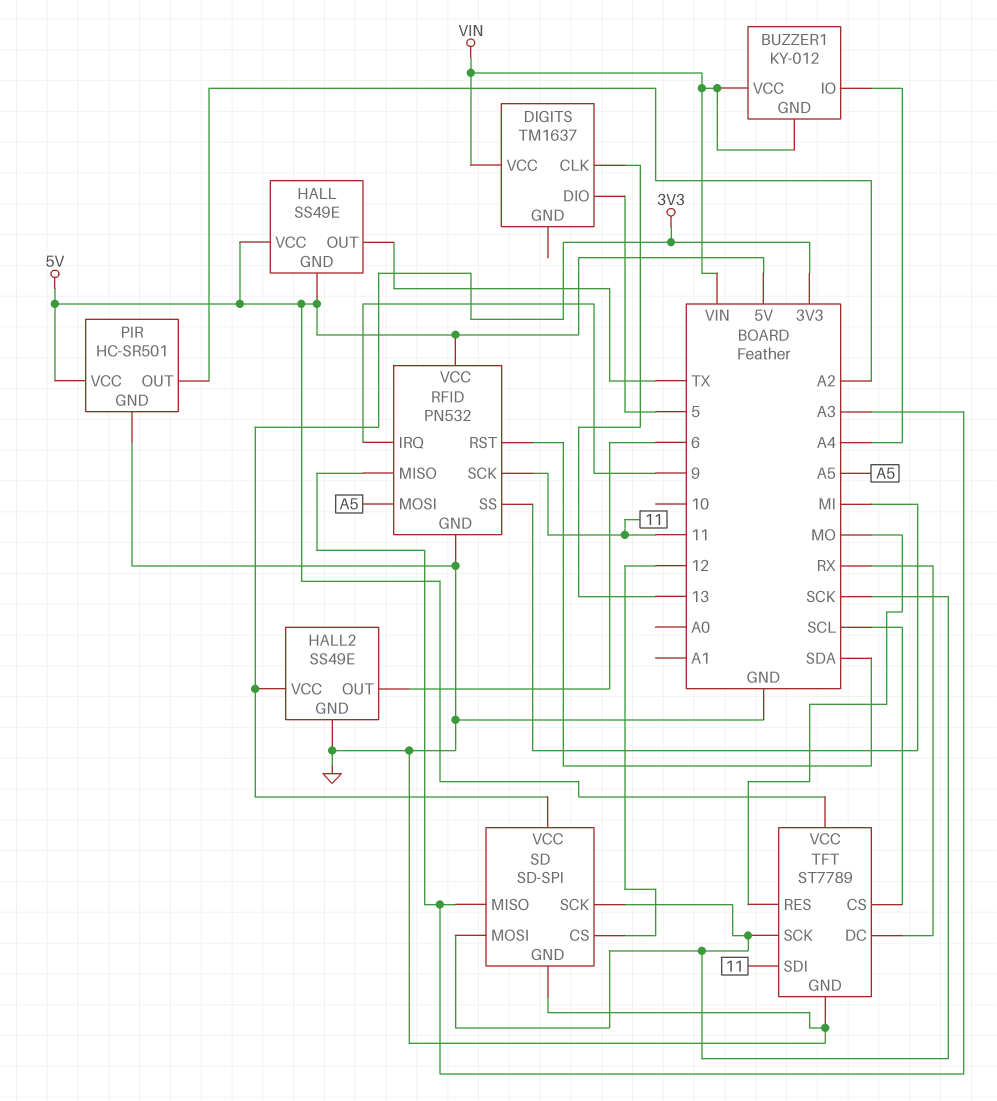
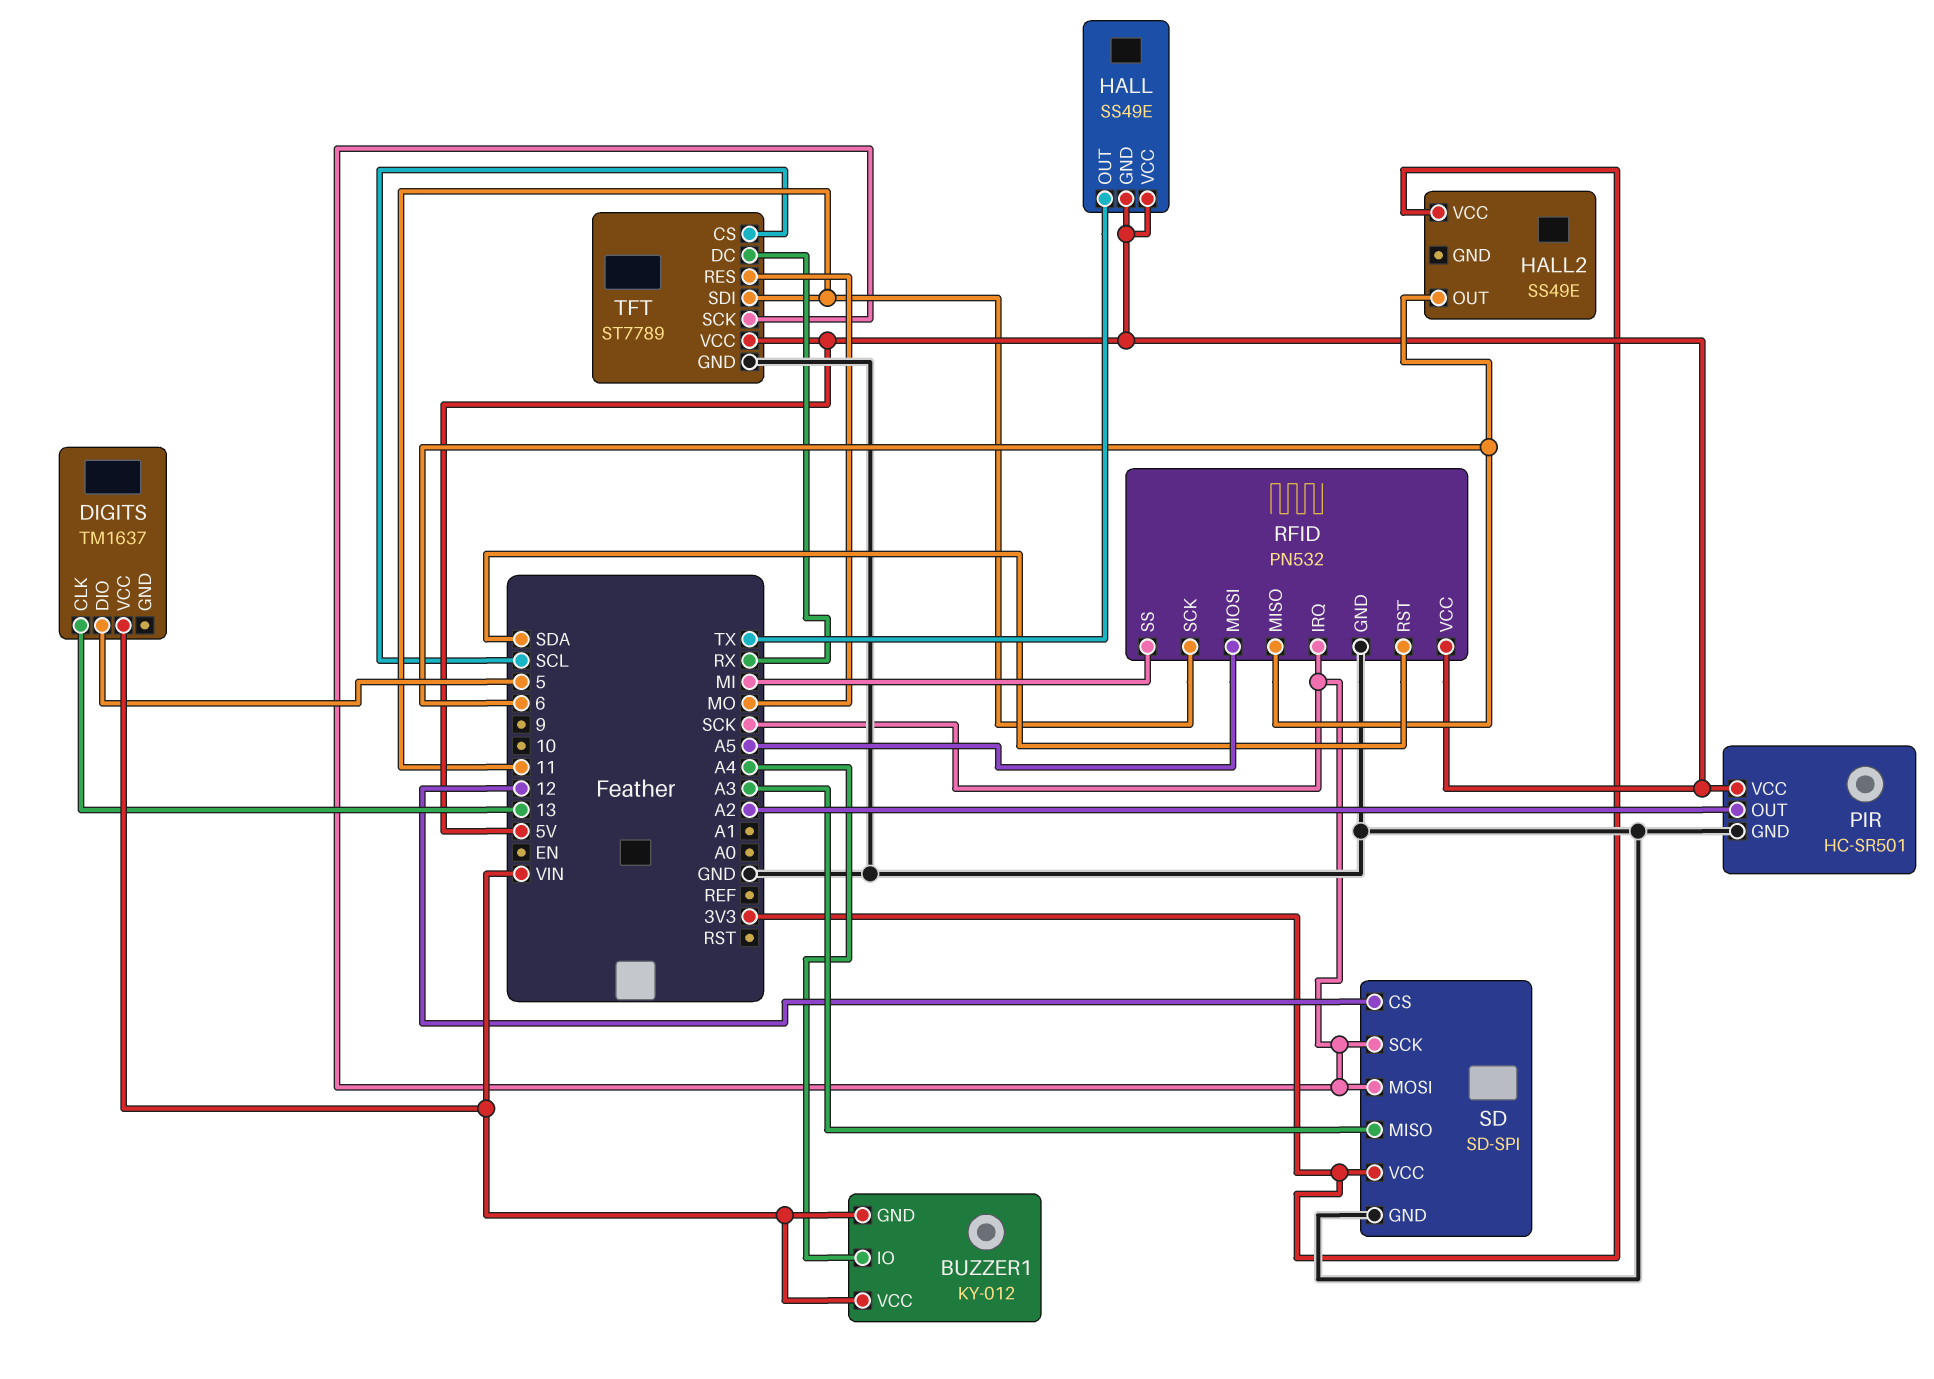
HALL2 pin GND: GND -> none
RFID pin IRQ: 9 -> SCK
RFID pin MISO: A3 -> 6

